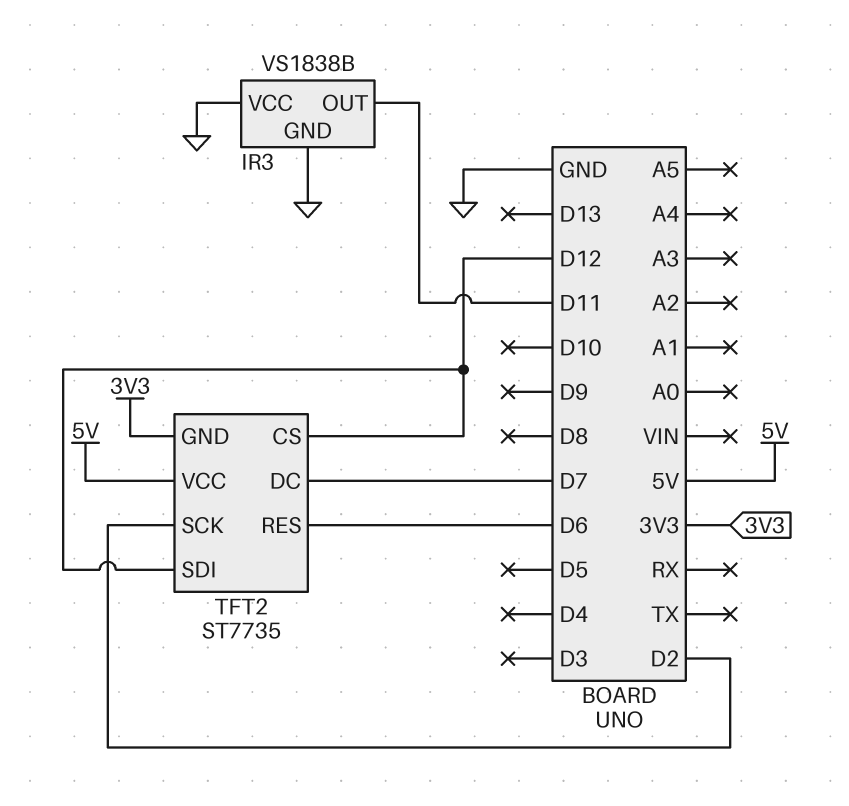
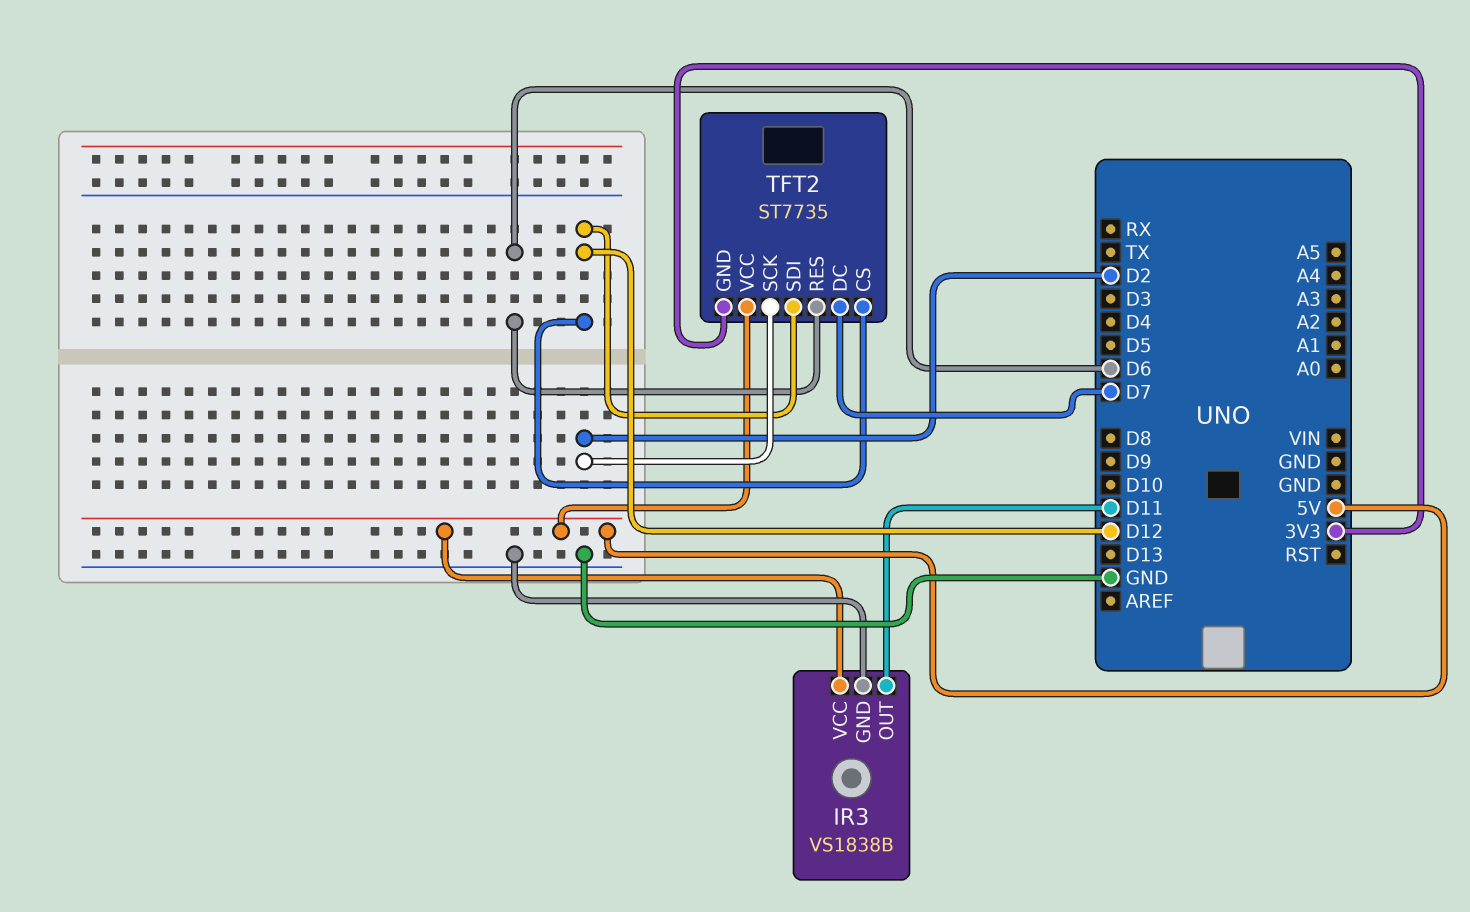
IR3 pin VCC: GND -> 5V

